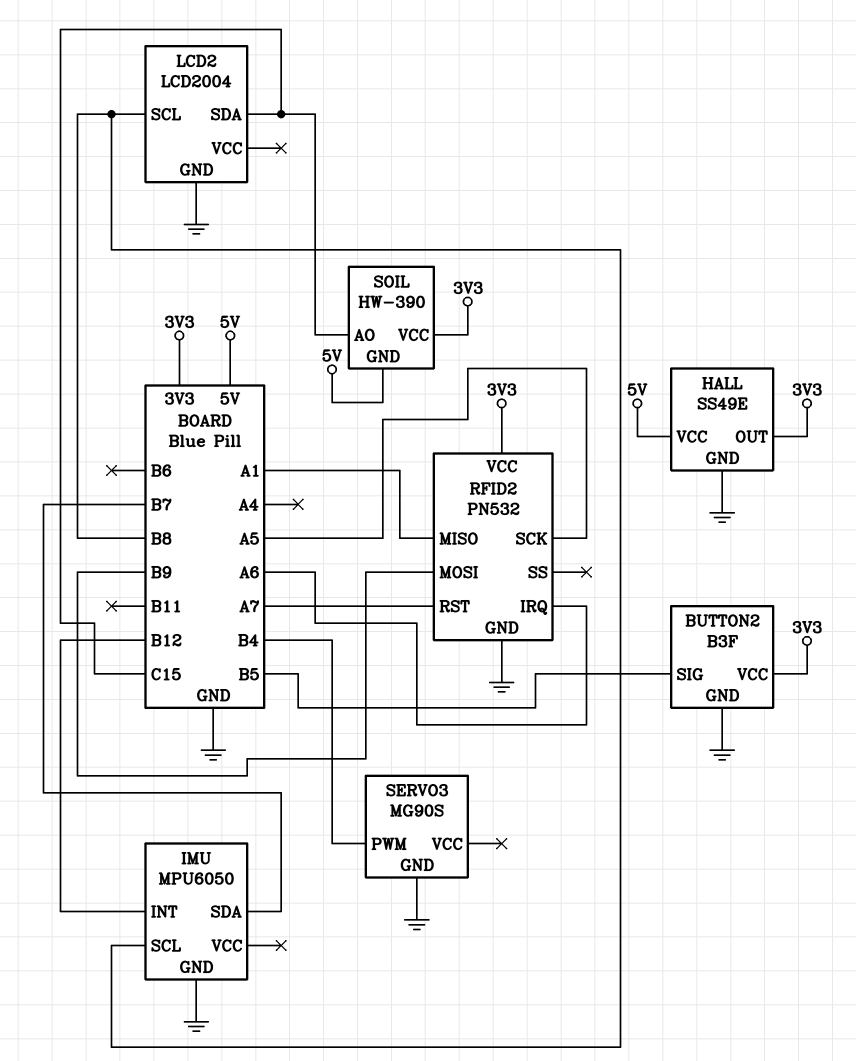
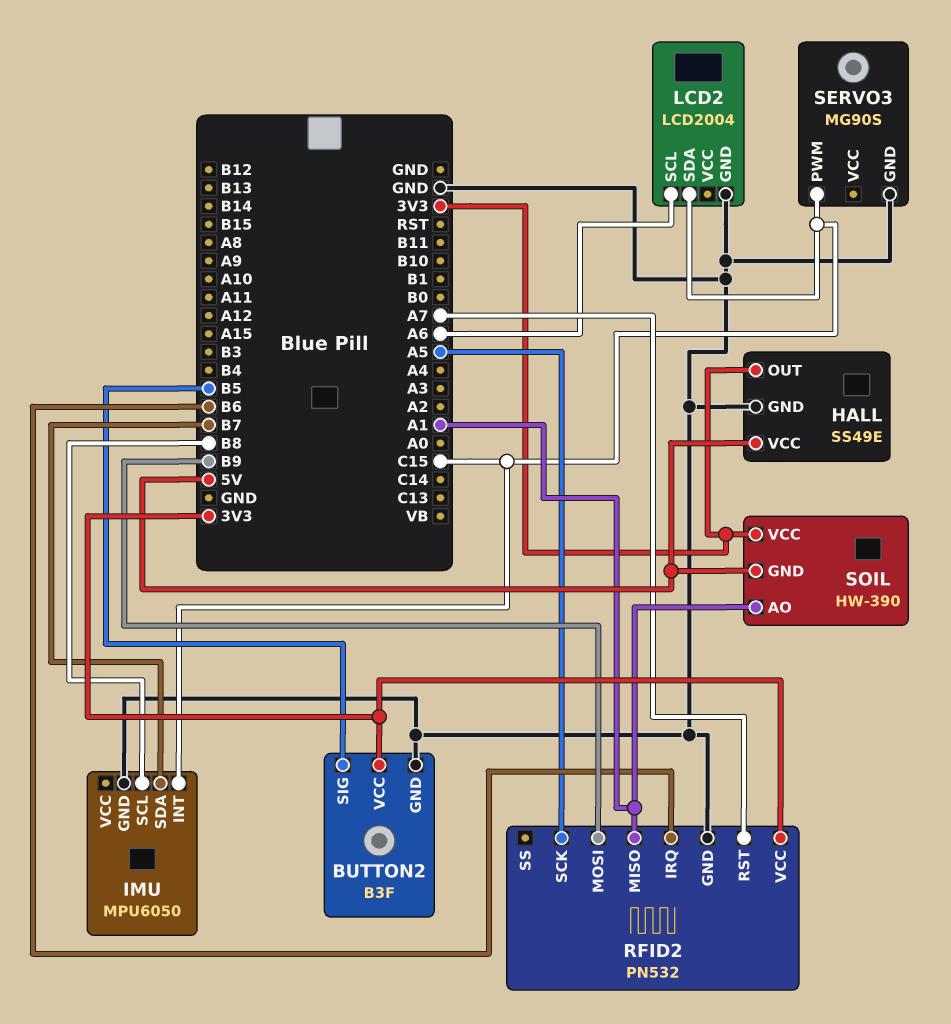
IMU pin INT: B12 -> C15
LCD2 pin SCL: B8 -> A6
RFID2 pin IRQ: A6 -> B6
SERVO3 pin PWM: B4 -> C15
SOIL pin AO: C15 -> A1

